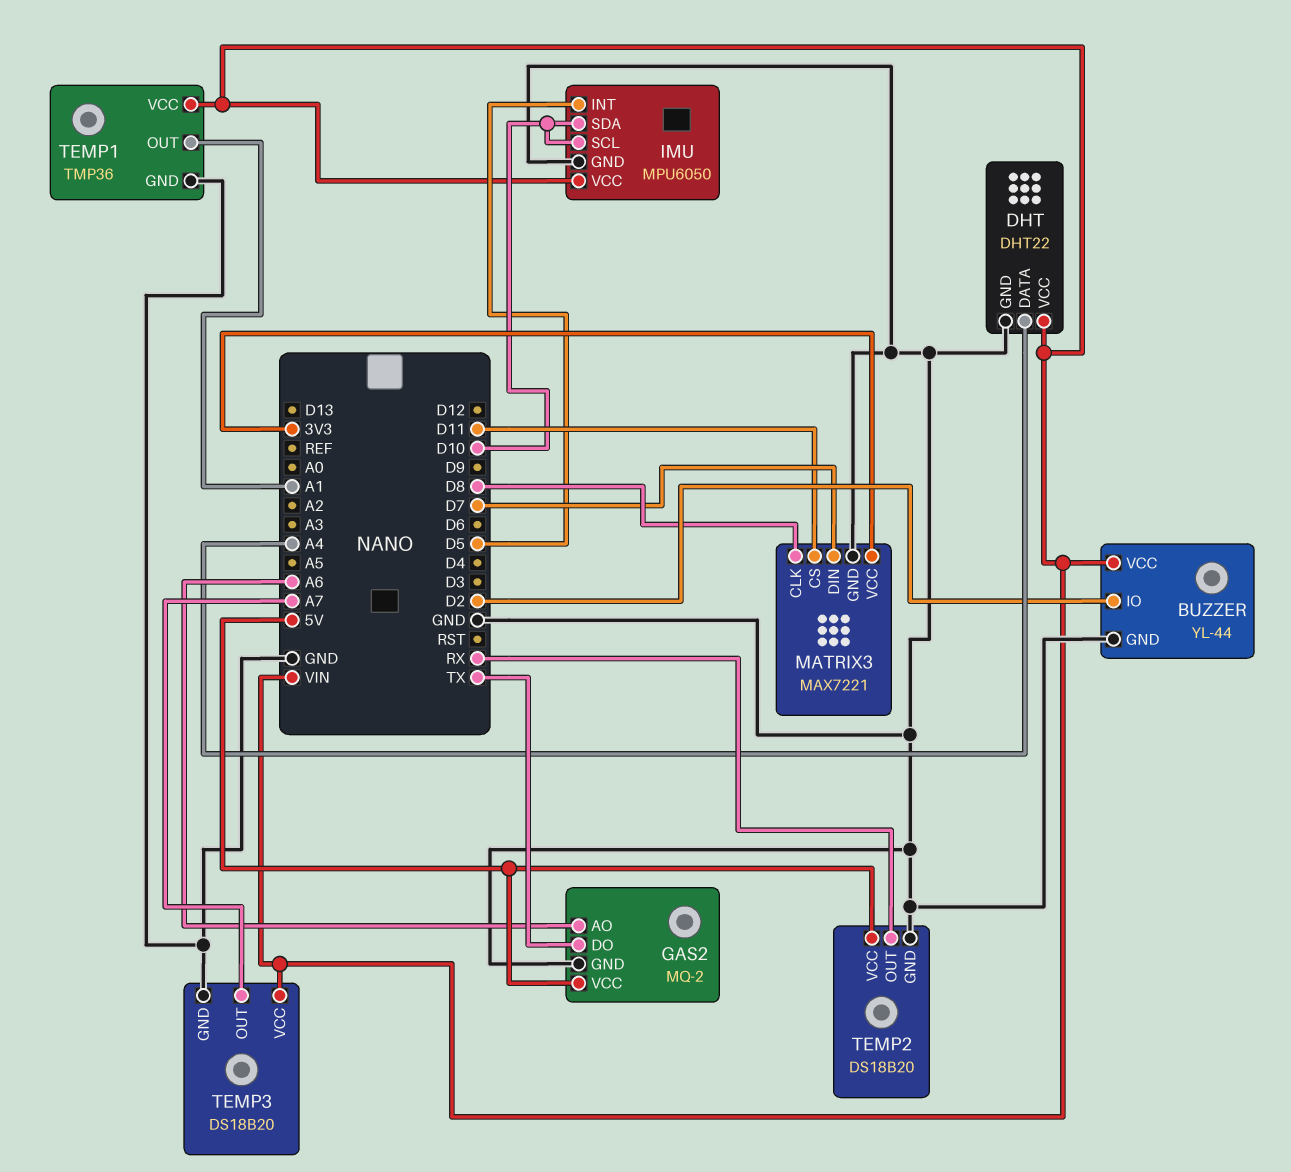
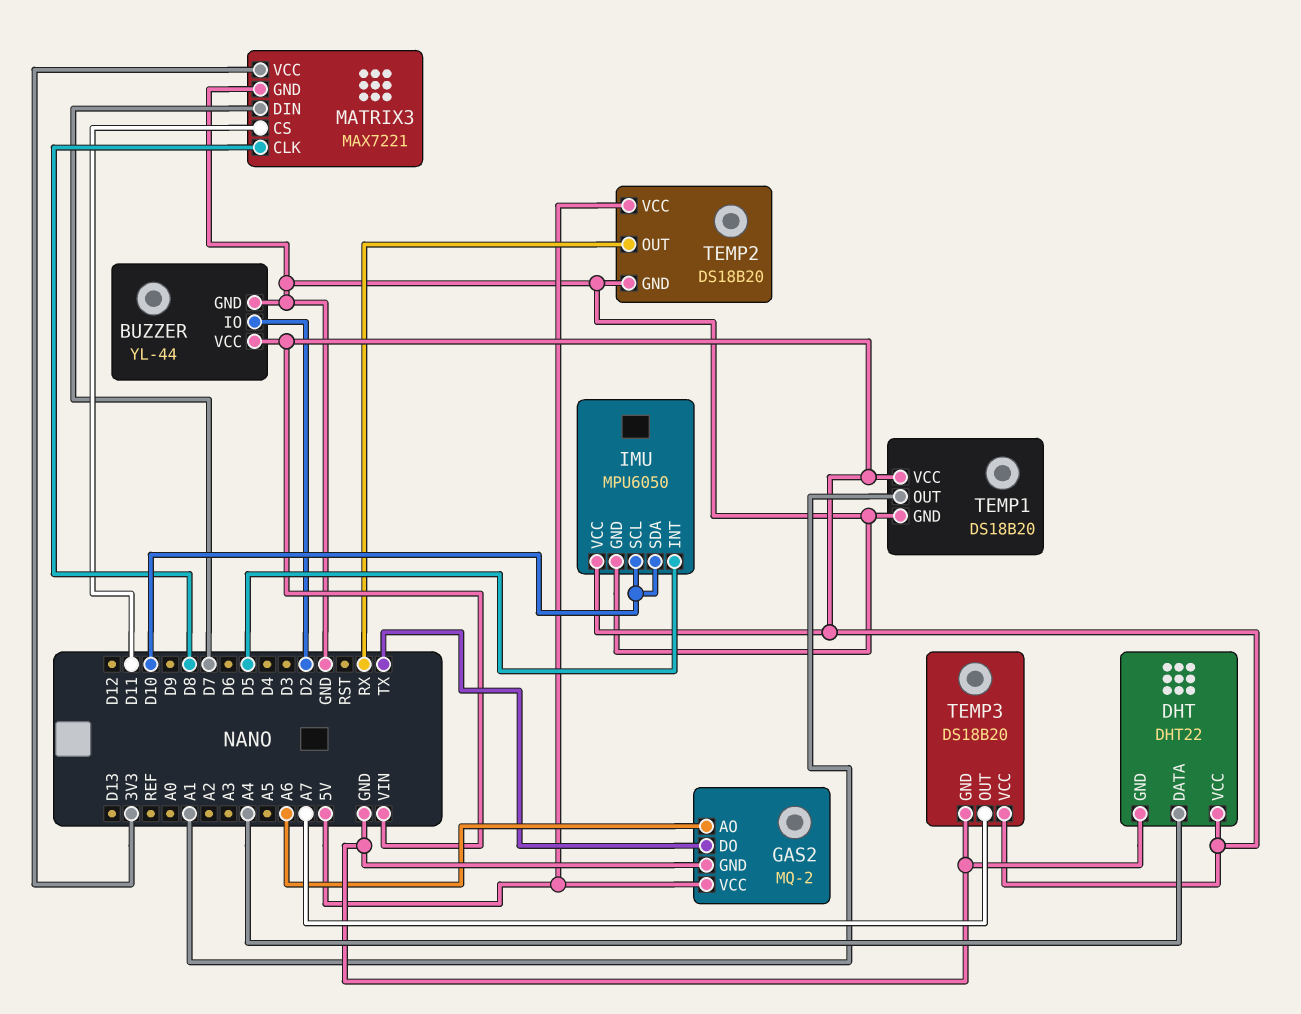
TEMP1: TMP36 -> DS18B20

